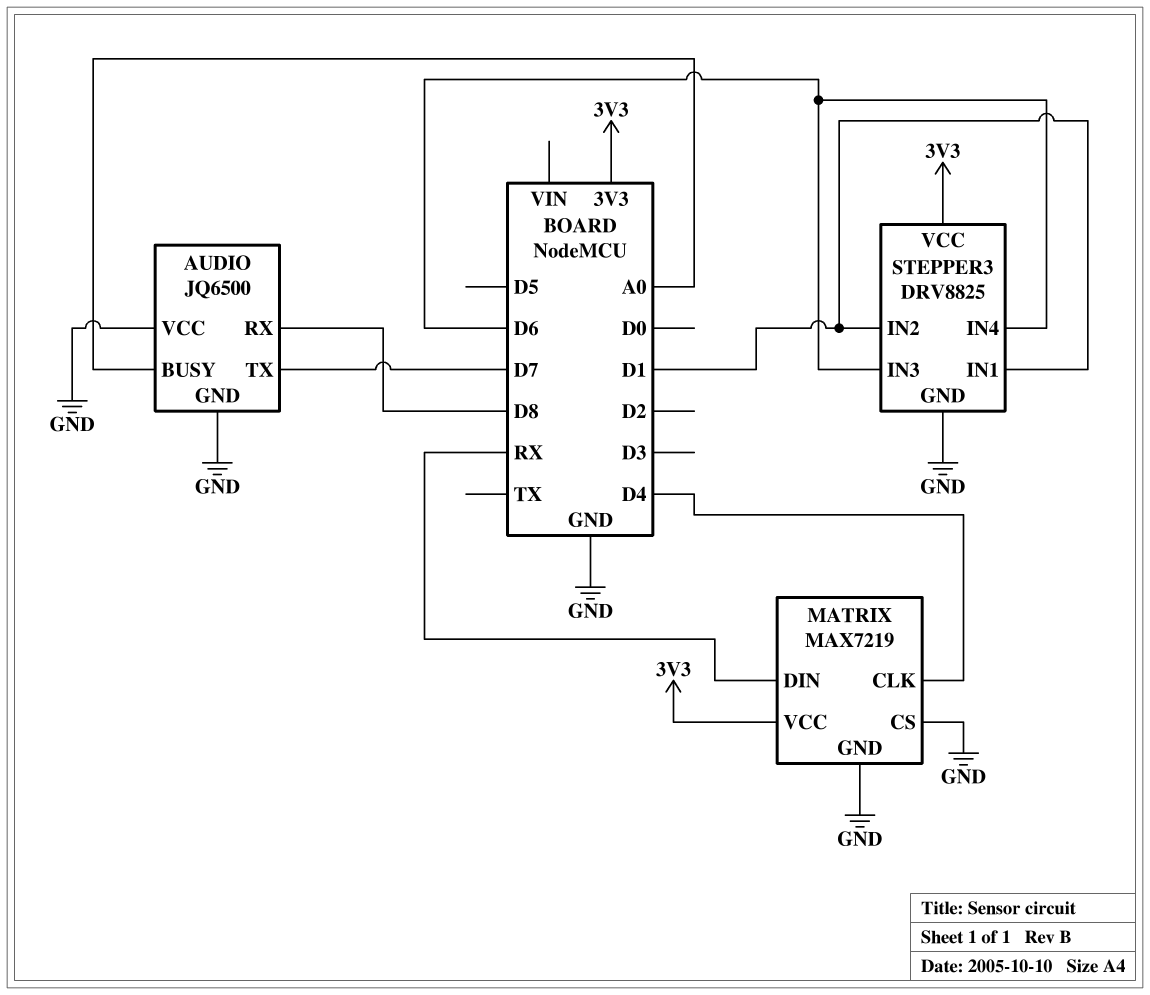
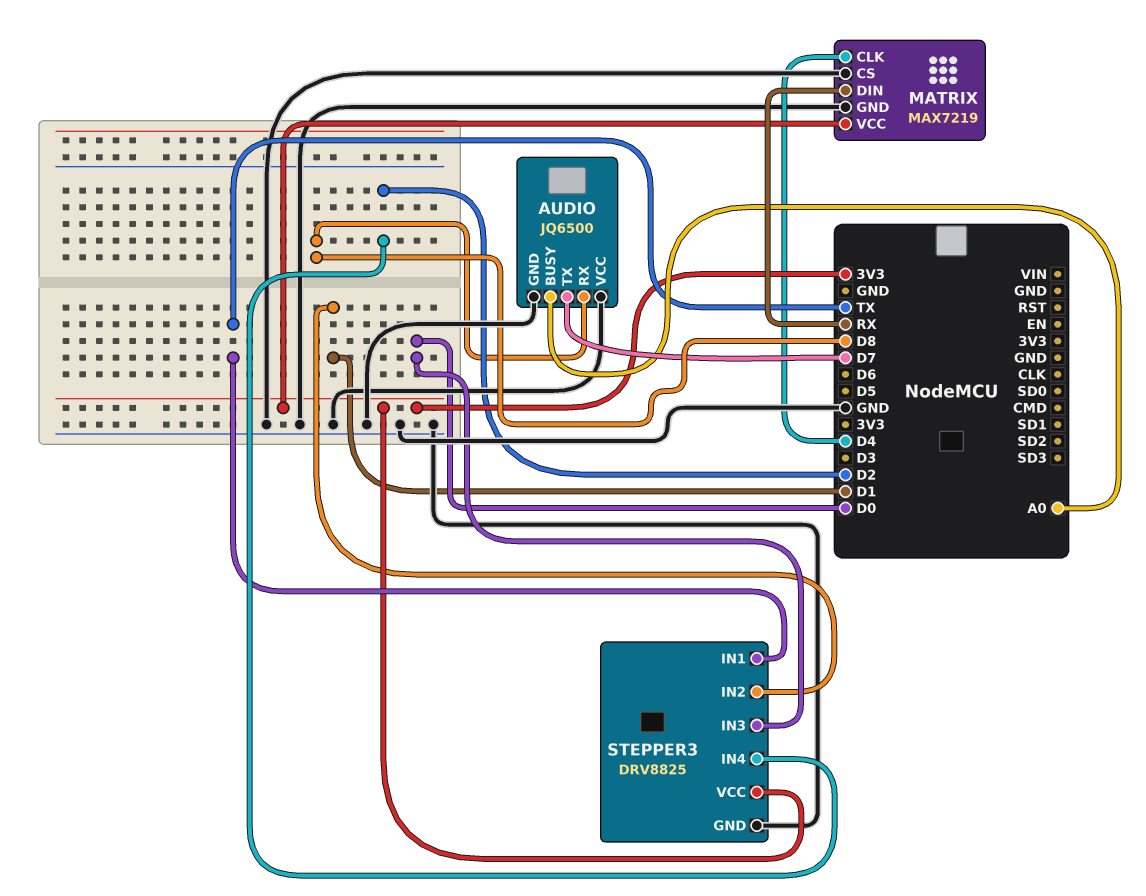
STEPPER3 pin IN1: D1 -> TX
STEPPER3 pin IN3: D6 -> D0
STEPPER3 pin IN4: D6 -> D2

